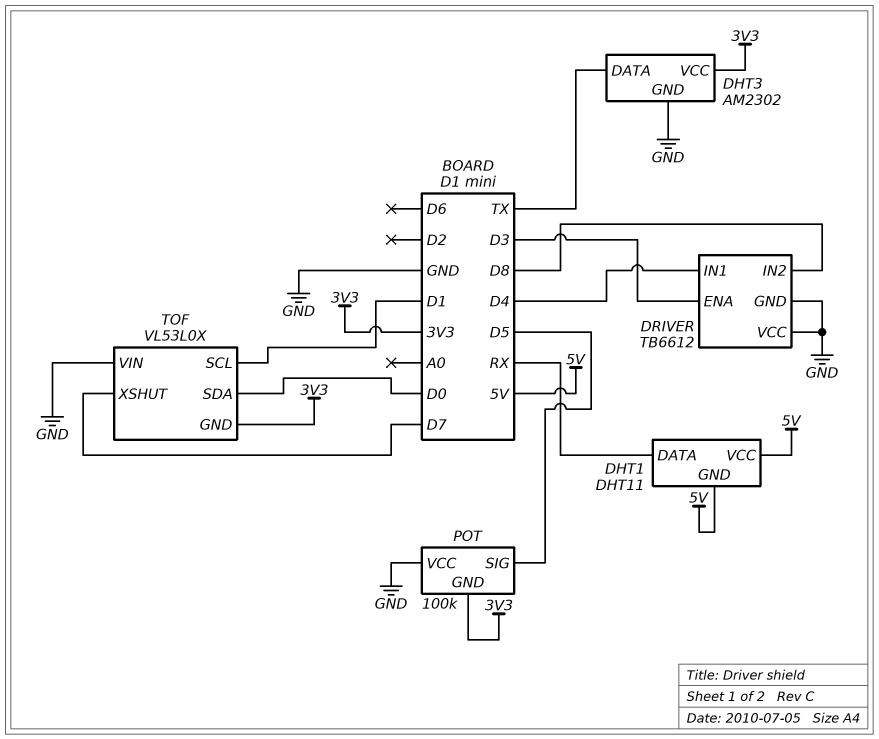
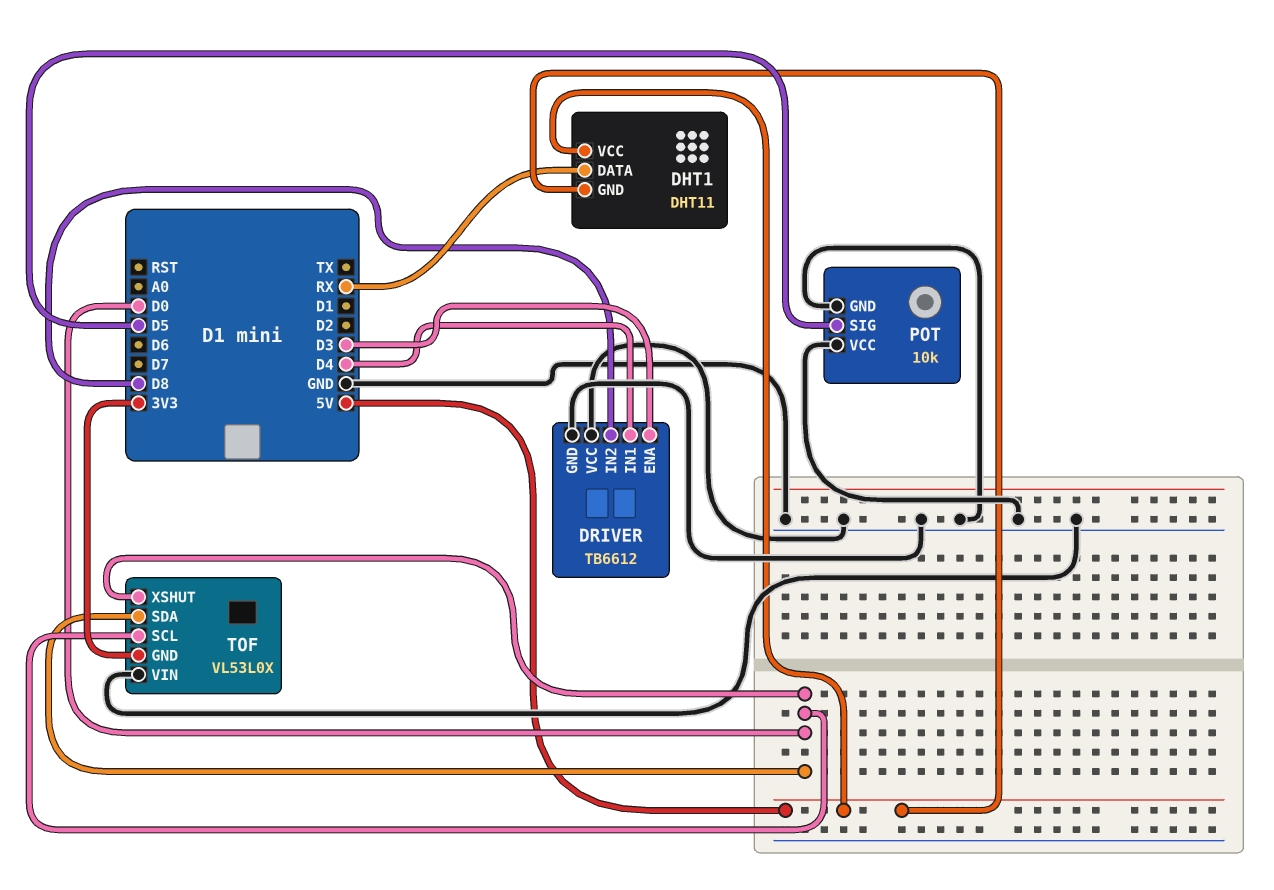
DHT3: AM2302 -> none
DHT3 pin DATA: TX -> none
DHT3 pin GND: GND -> none
DHT3 pin VCC: 3V3 -> none
POT: 100k -> 10k
POT pin GND: 3V3 -> GND
TOF pin SCL: D1 -> D0
TOF pin XSHUT: D7 -> D0

